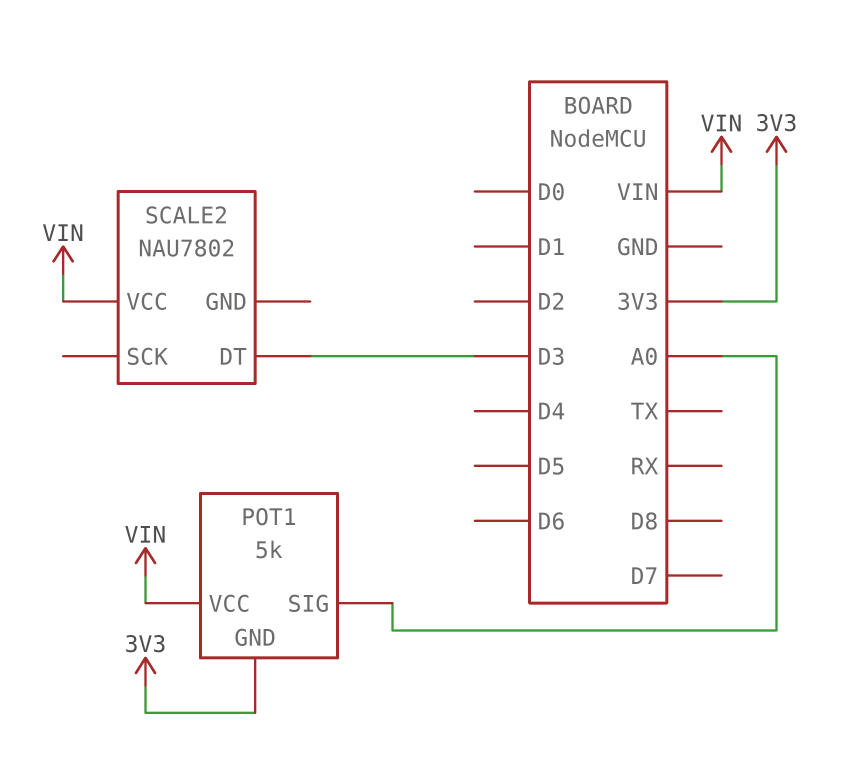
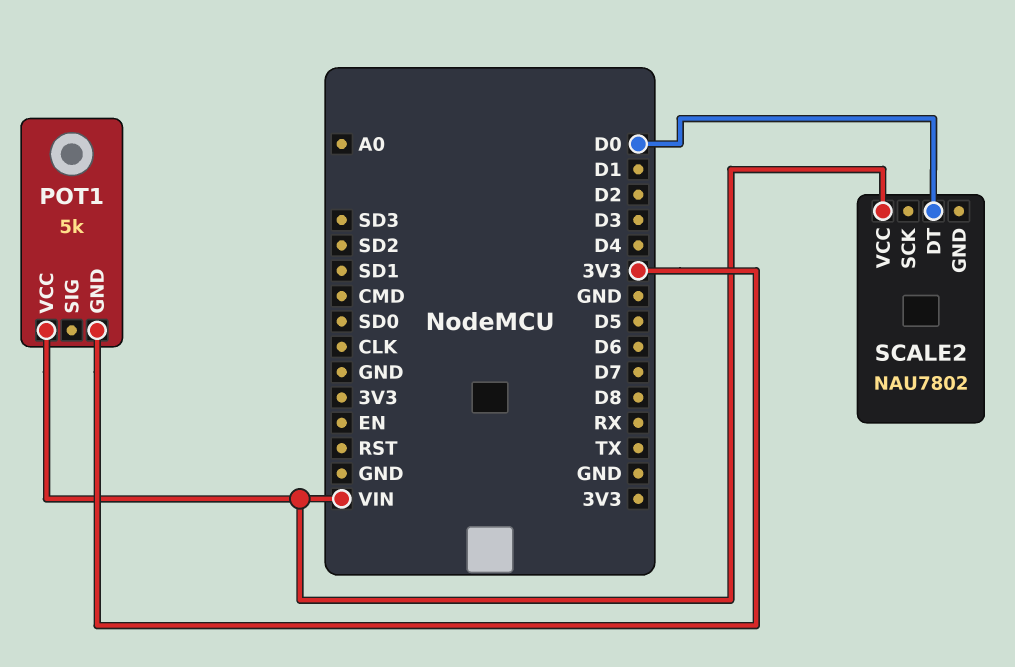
POT1 pin SIG: A0 -> none
SCALE2 pin DT: D3 -> D0

